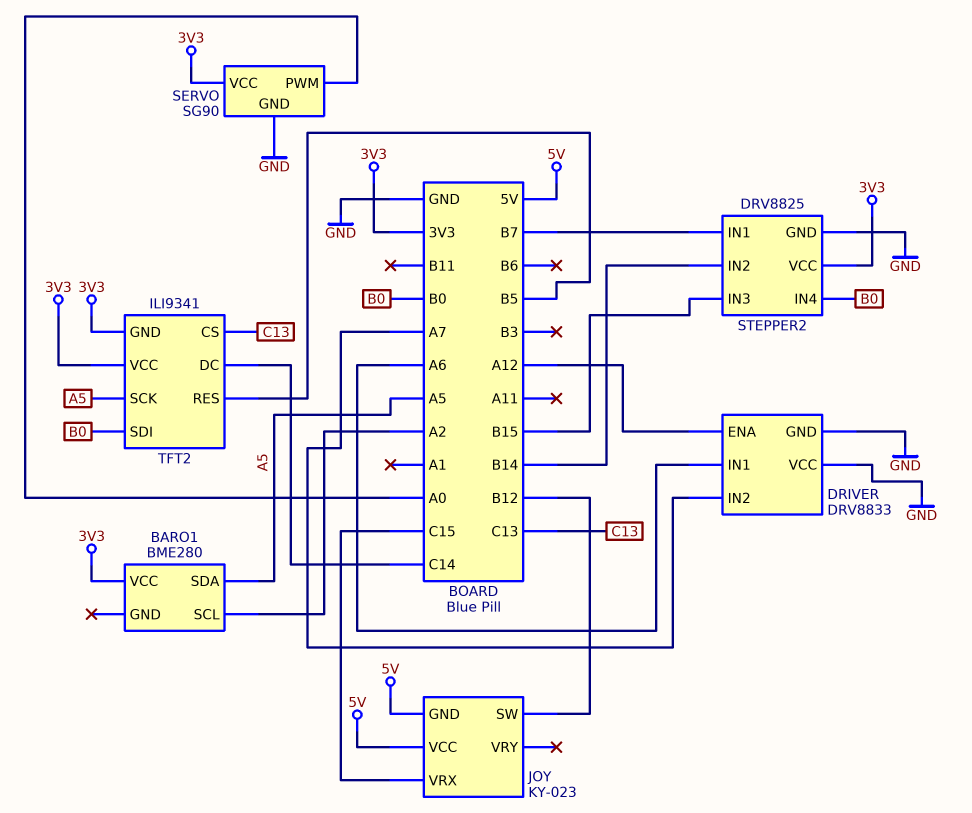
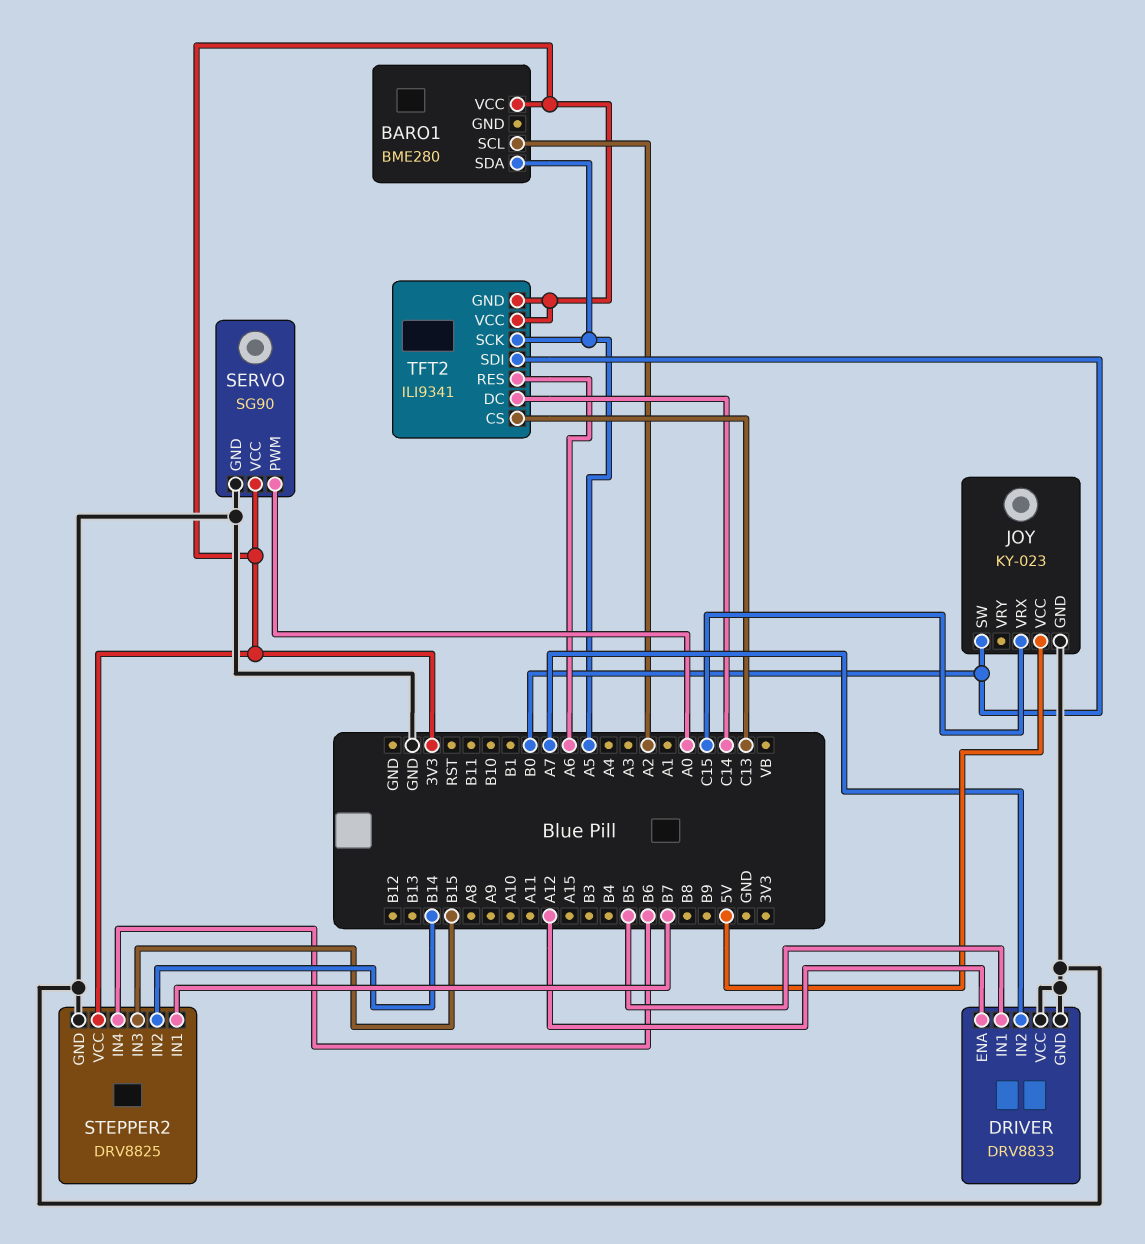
DRIVER pin IN1: A6 -> B5
JOY pin GND: 5V -> GND
JOY pin SW: B12 -> B0
STEPPER2 pin IN4: B0 -> B6
TFT2 pin RES: B5 -> A6

